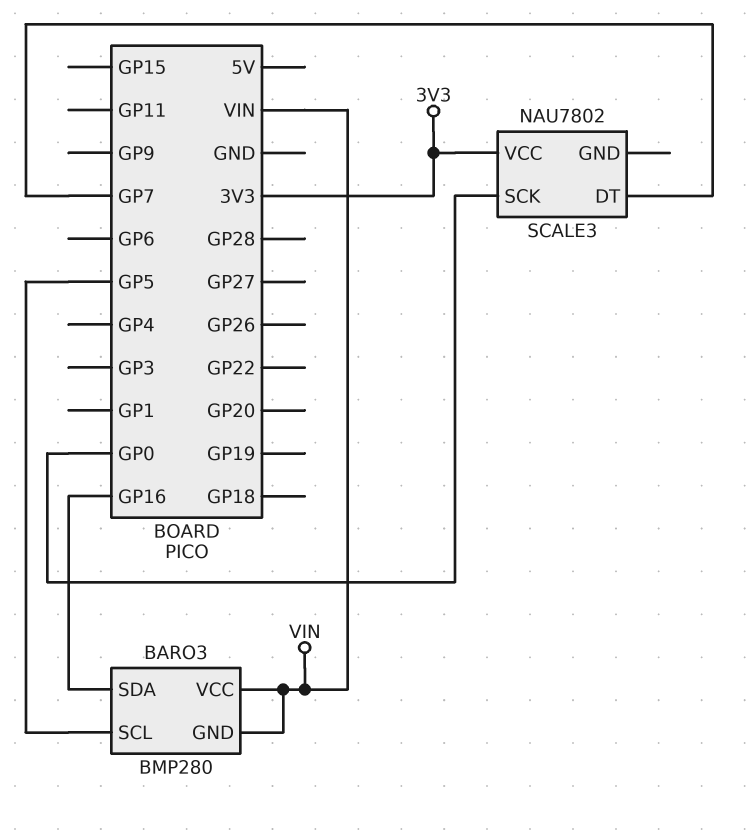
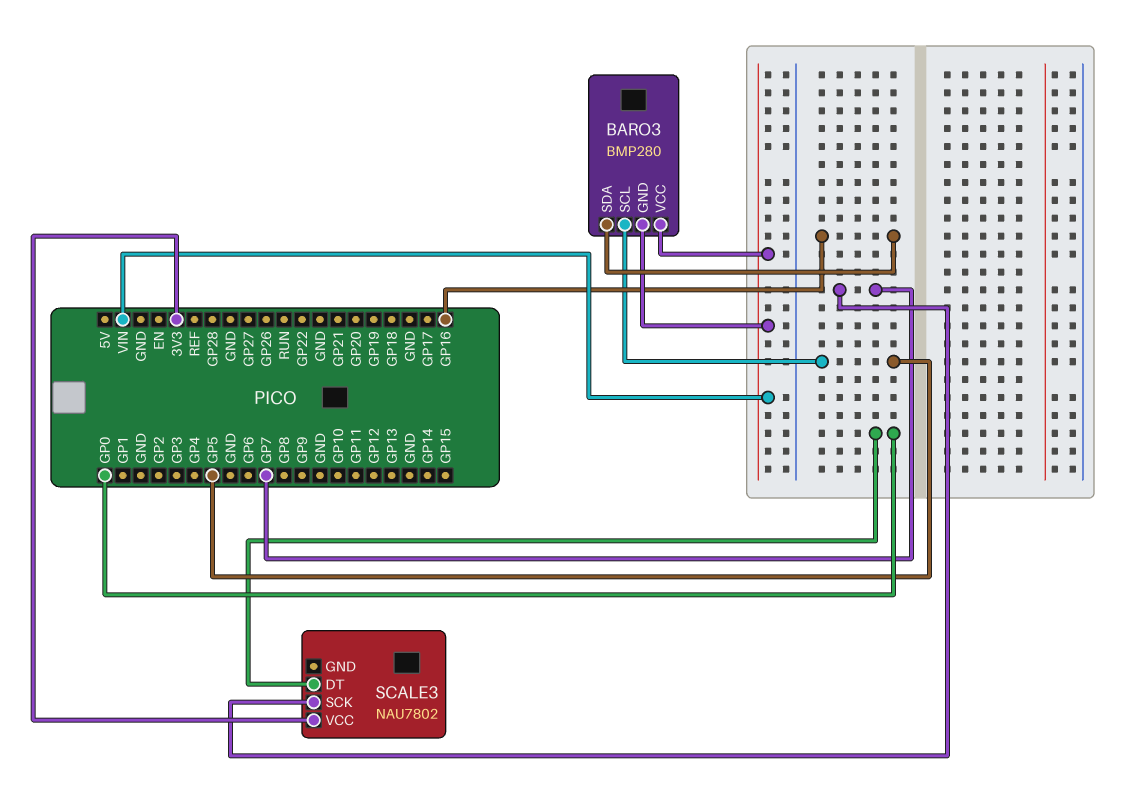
SCALE3 pin DT: GP7 -> GP0
SCALE3 pin SCK: GP0 -> GP7

